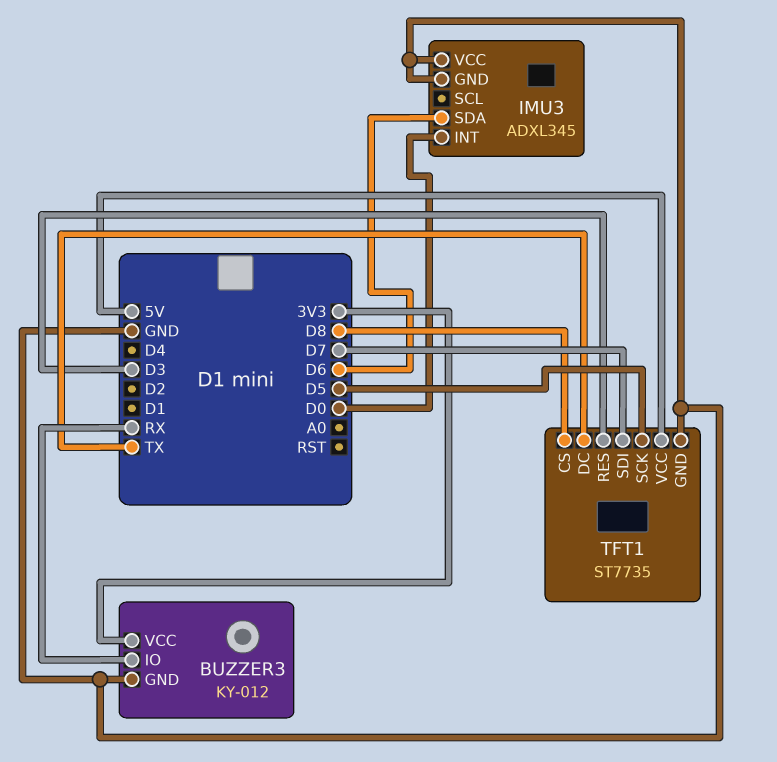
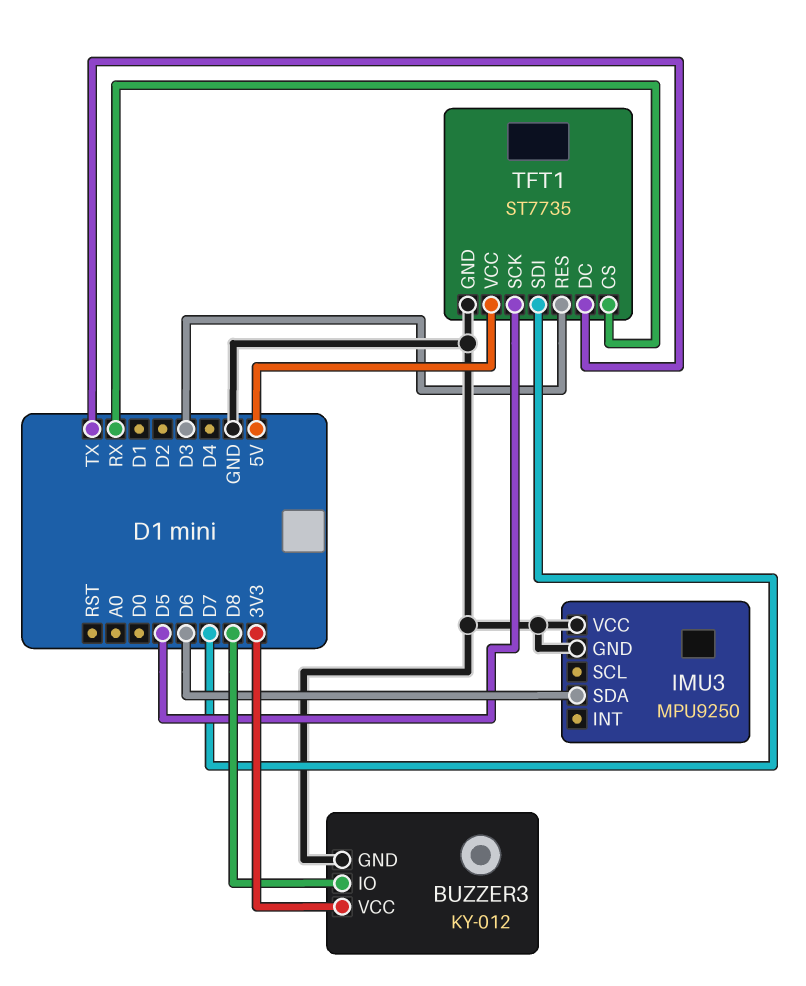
BUZZER3 pin IO: RX -> D8
IMU3: ADXL345 -> MPU9250
IMU3 pin INT: D0 -> none
TFT1 pin CS: D8 -> RX

